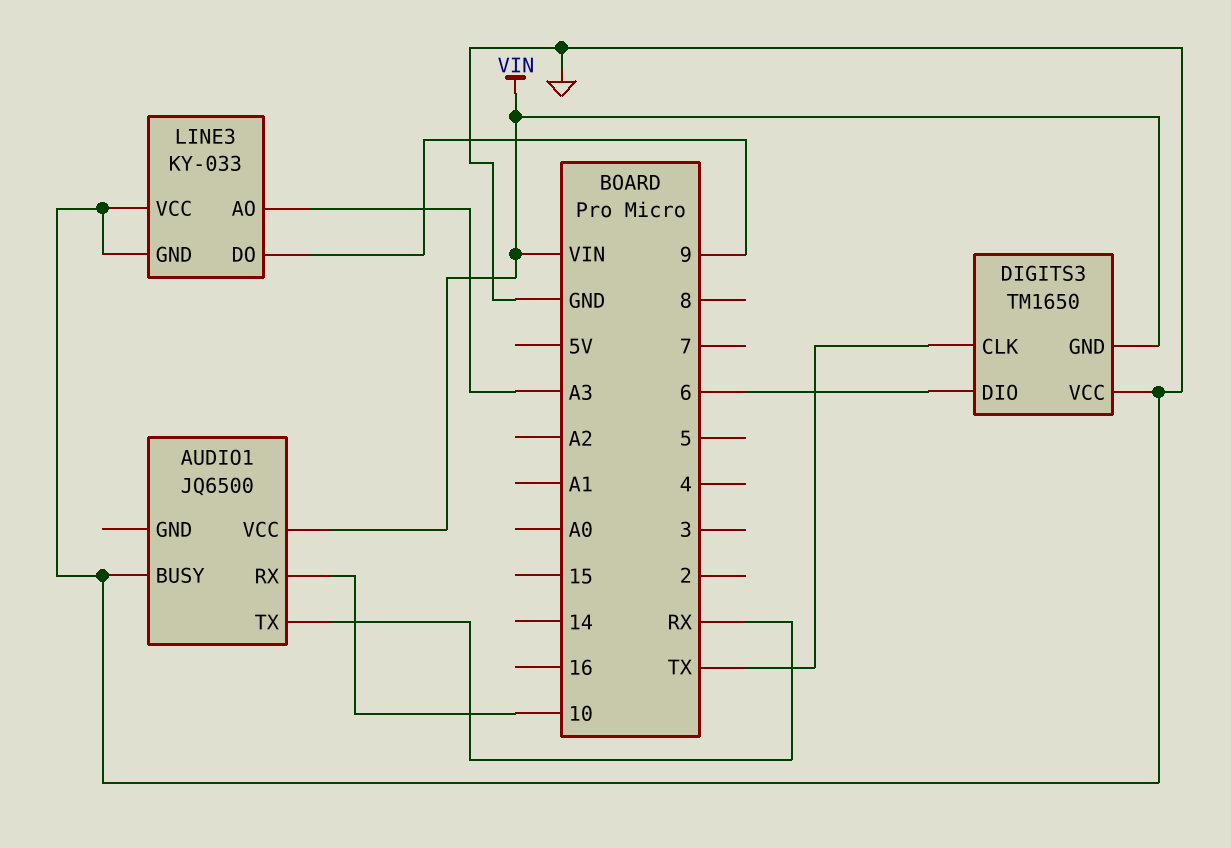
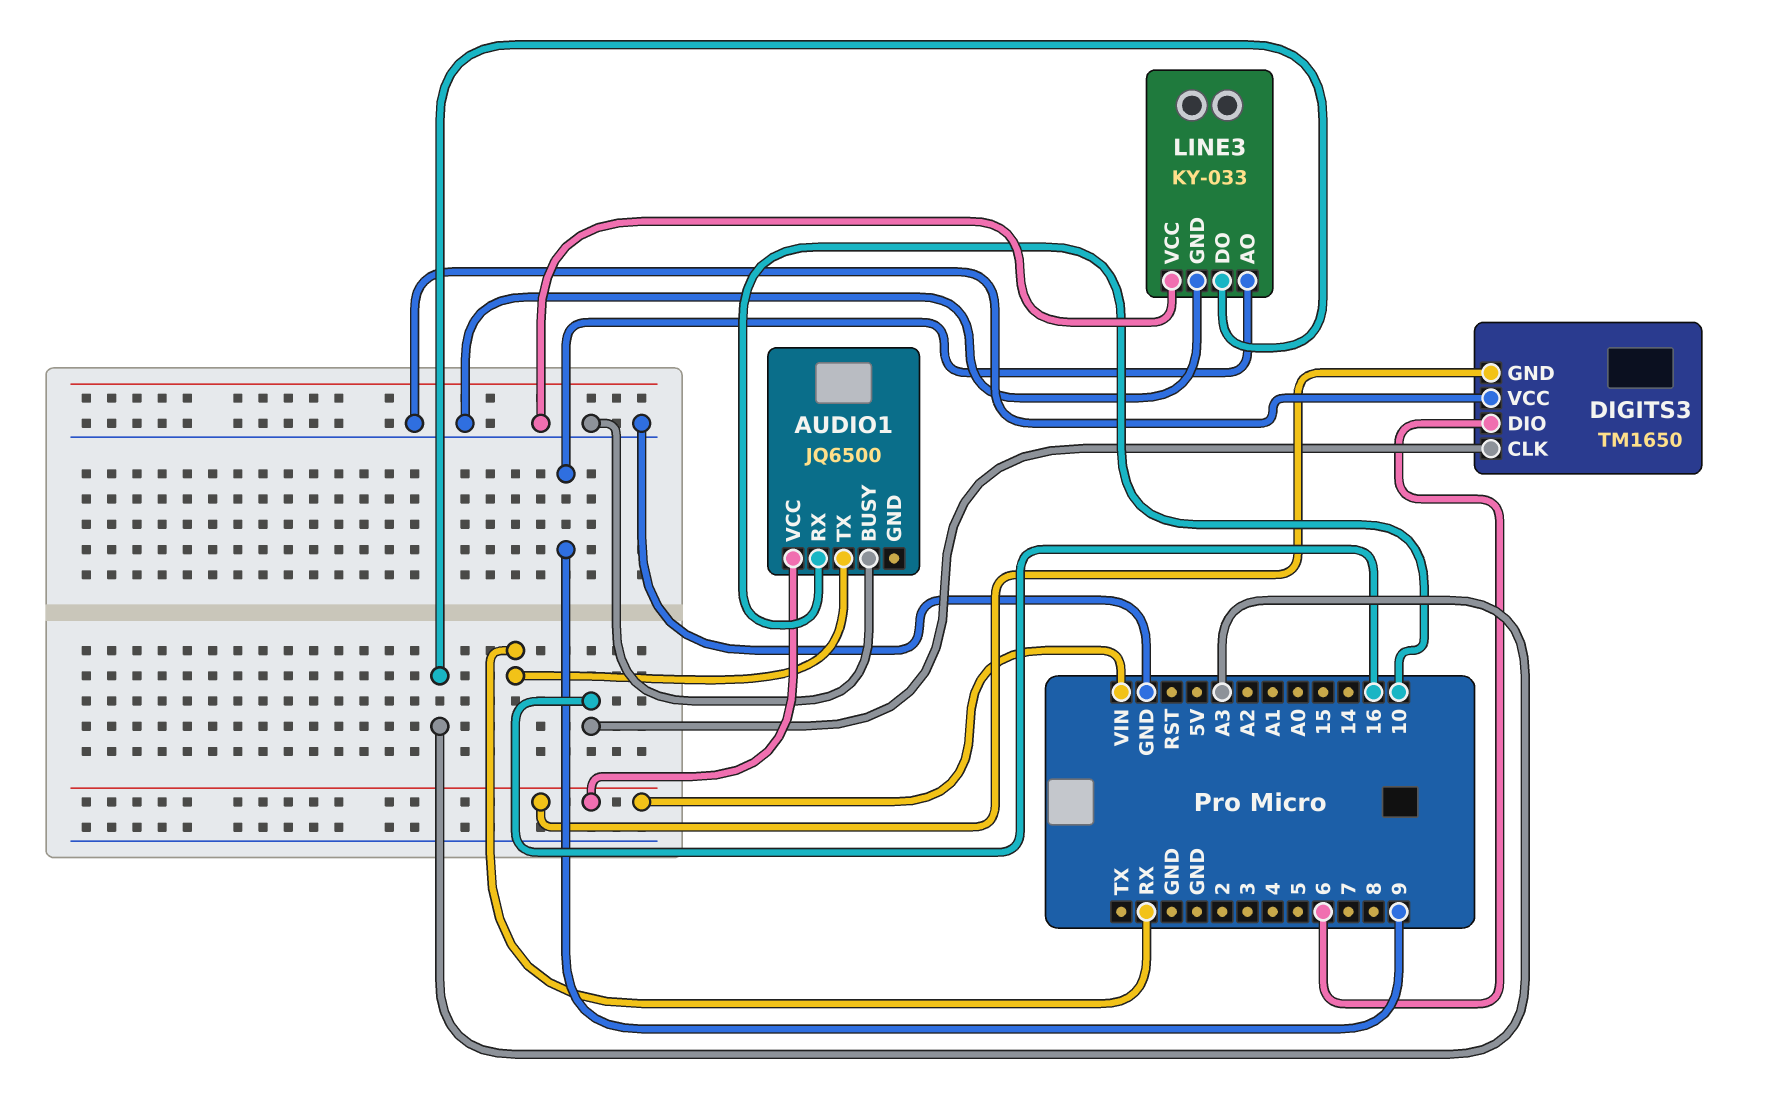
DIGITS3 pin CLK: TX -> 16
LINE3 pin AO: A3 -> 9
LINE3 pin DO: 9 -> A3

